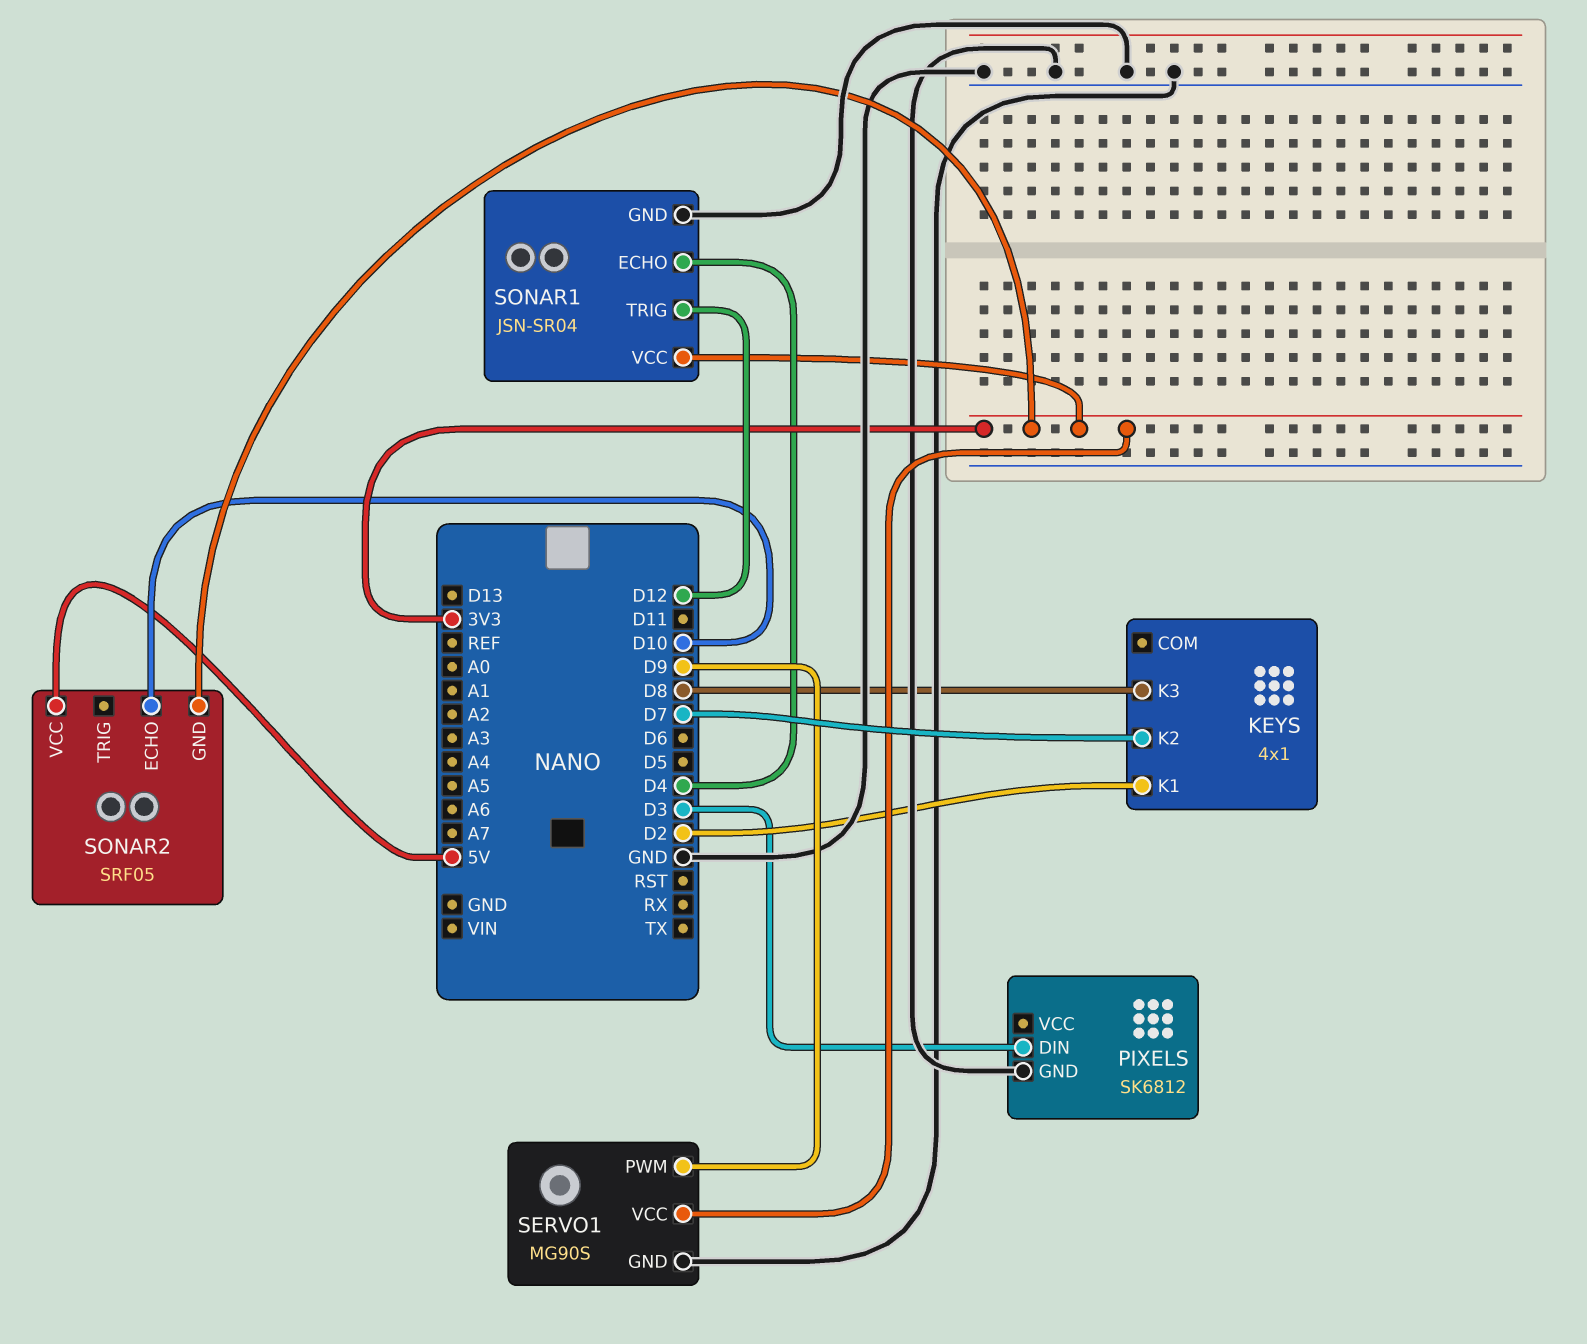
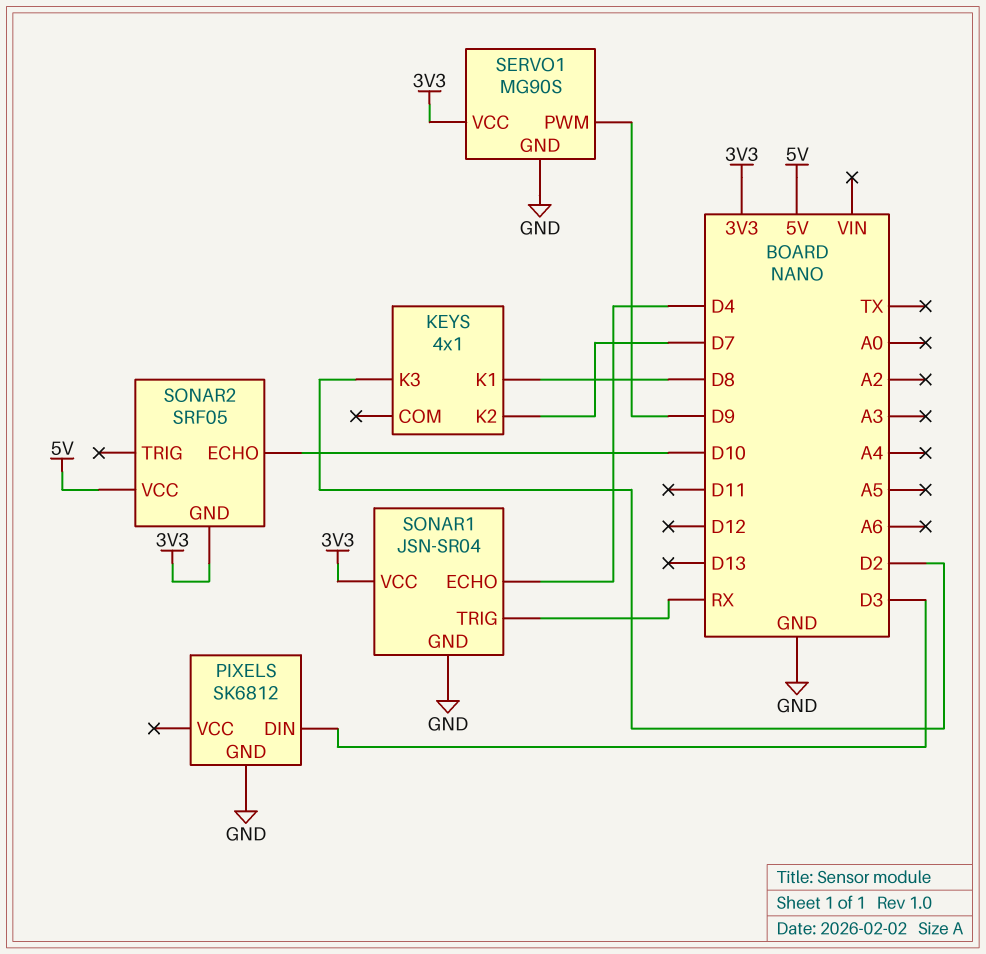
KEYS pin K1: D2 -> D8
KEYS pin K3: D8 -> D2
SONAR1 pin TRIG: D12 -> RX

